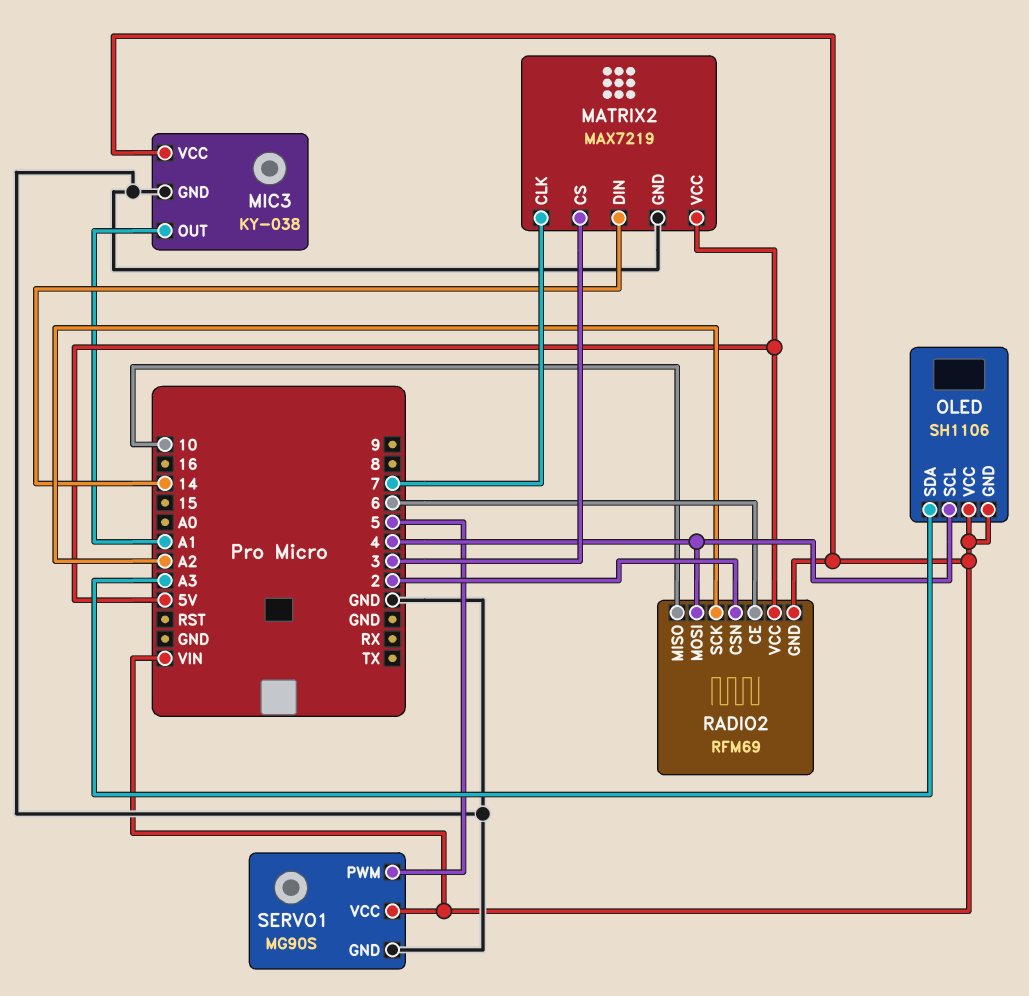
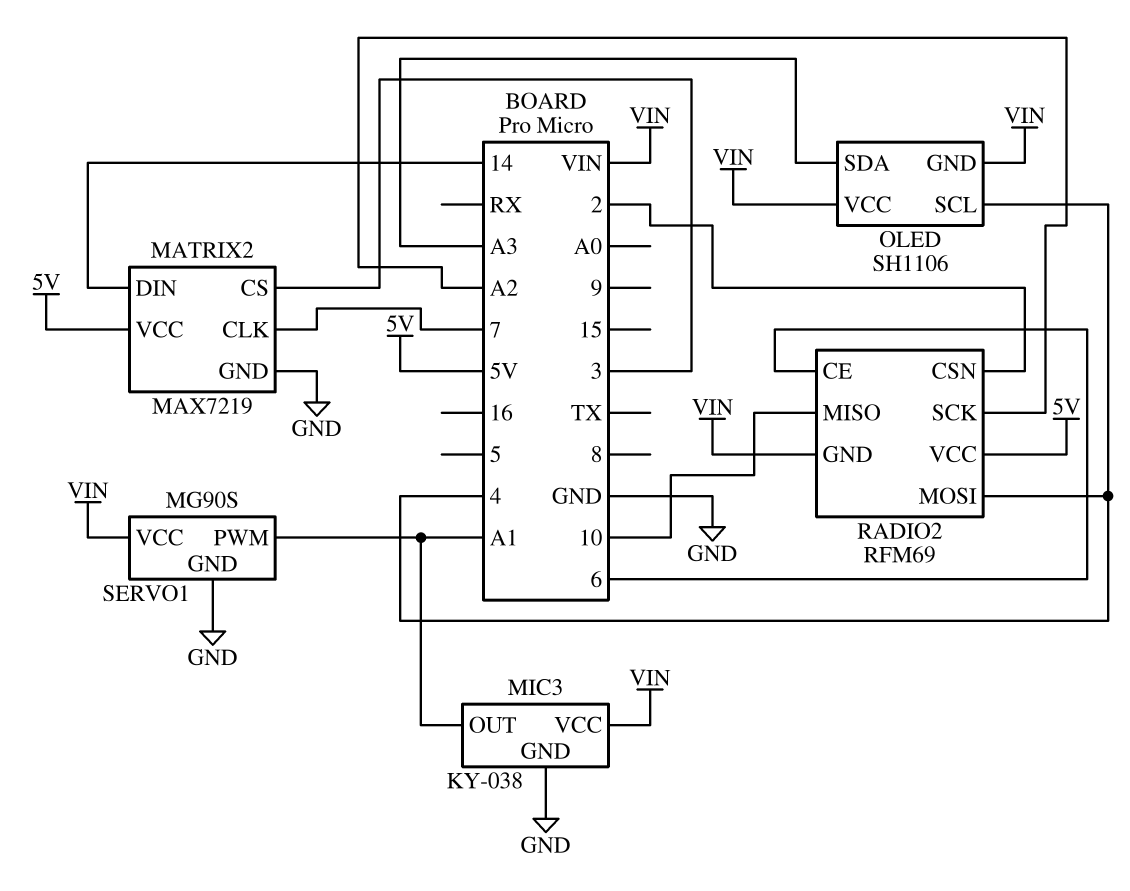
SERVO1 pin PWM: 5 -> A1

